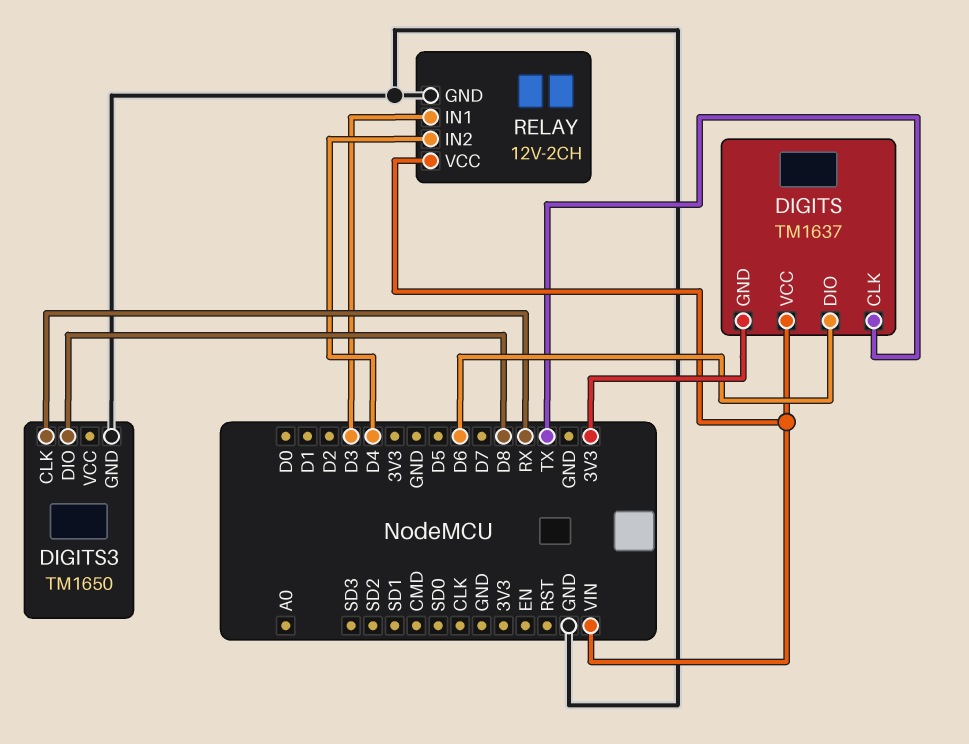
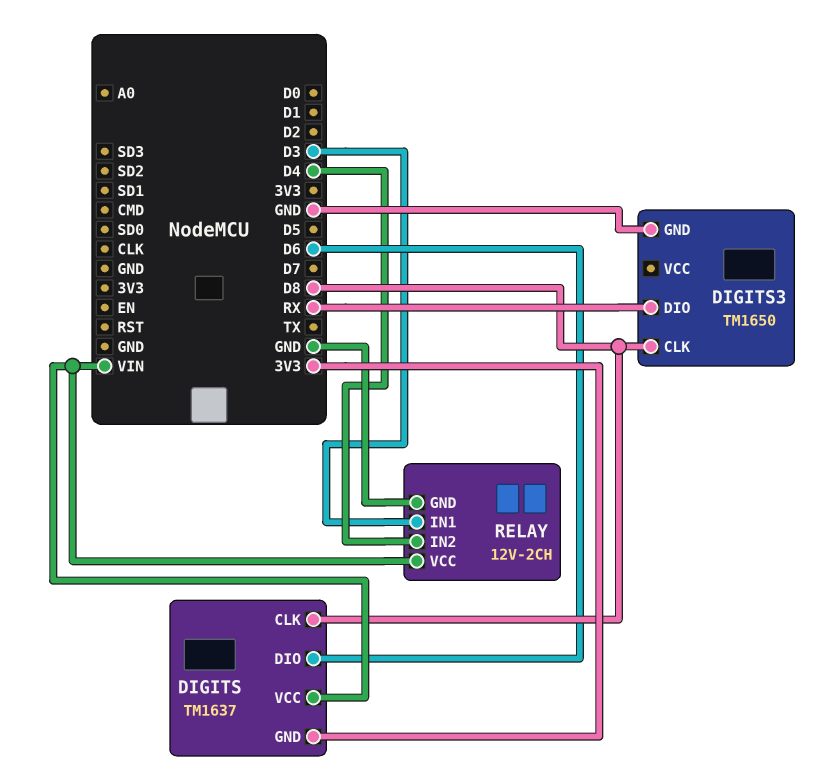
DIGITS pin CLK: TX -> D8
DIGITS3 pin CLK: RX -> D8
DIGITS3 pin DIO: D8 -> RX

